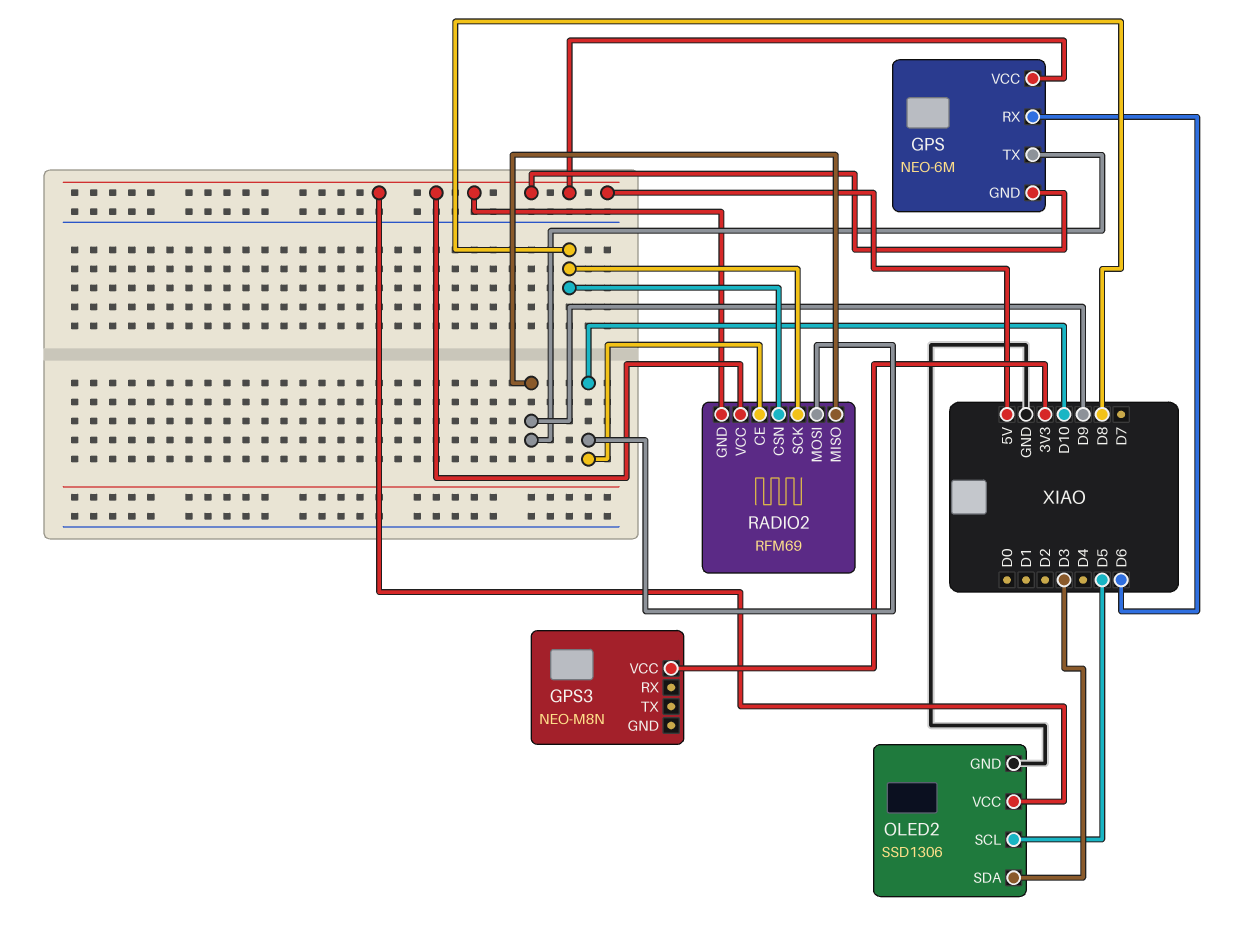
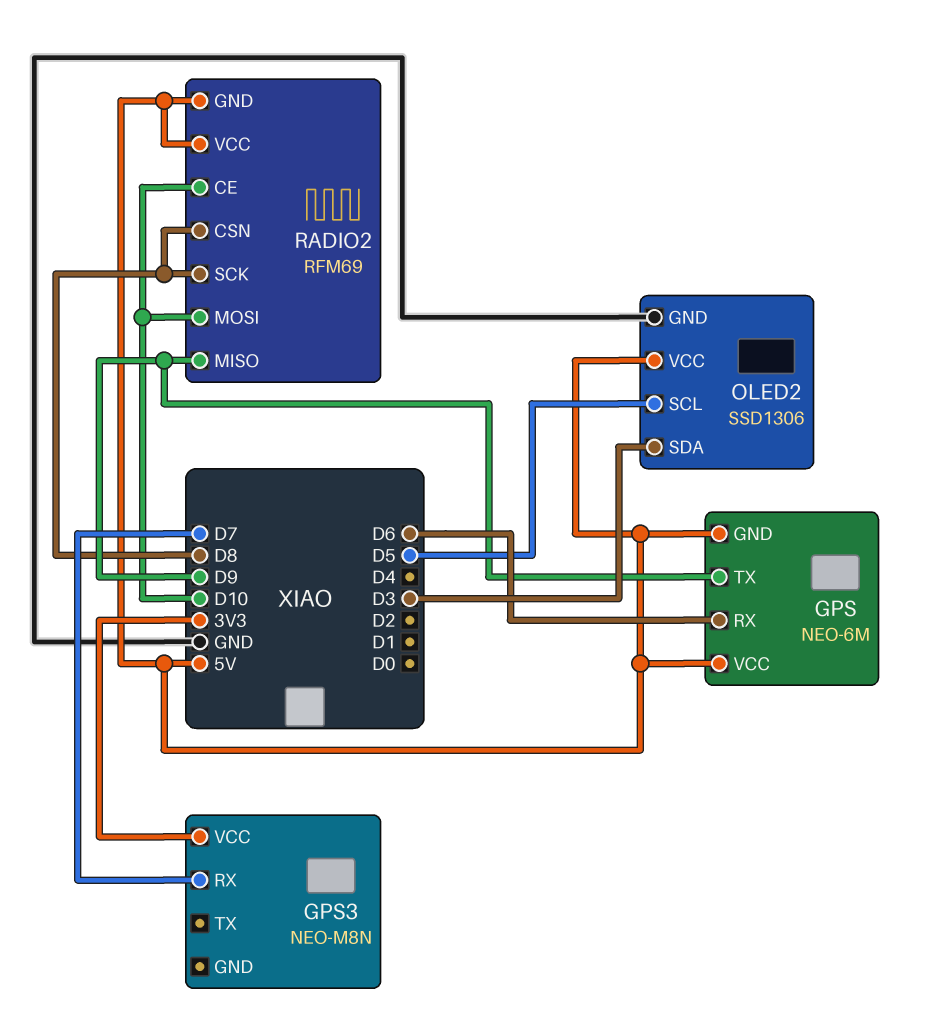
GPS3 pin RX: none -> D7

